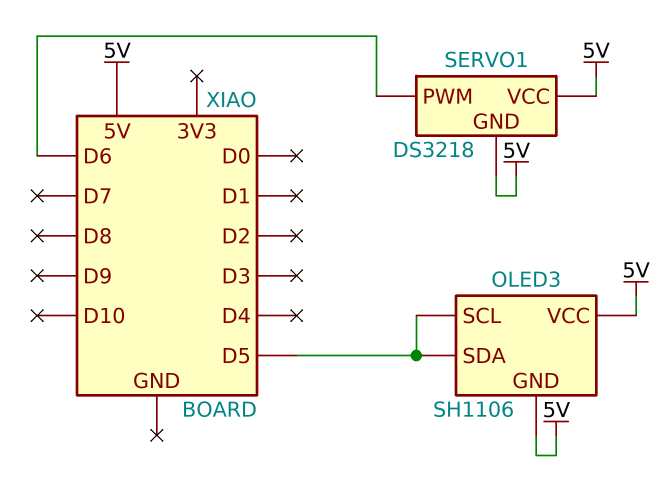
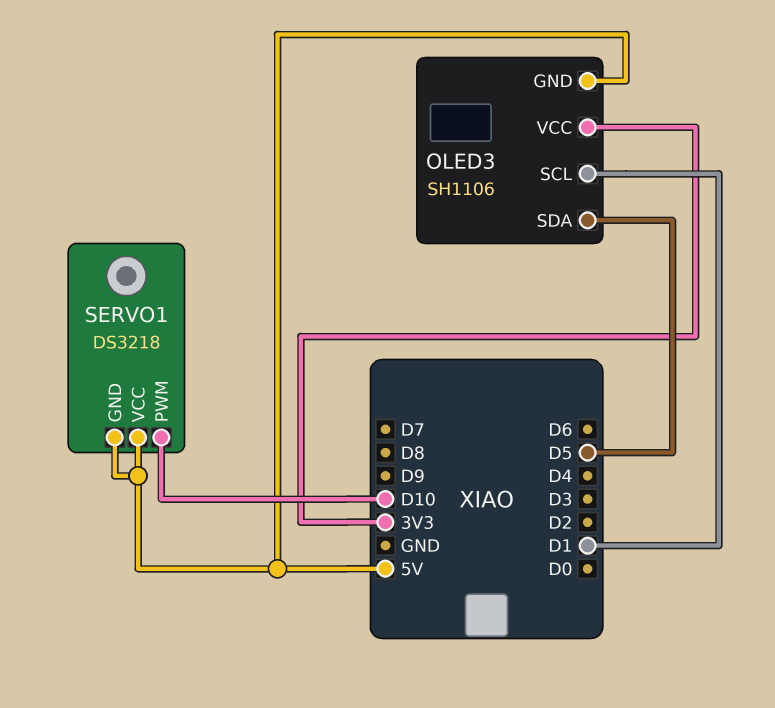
OLED3 pin SCL: D5 -> D1
OLED3 pin VCC: 5V -> 3V3
SERVO1 pin PWM: D6 -> D10

